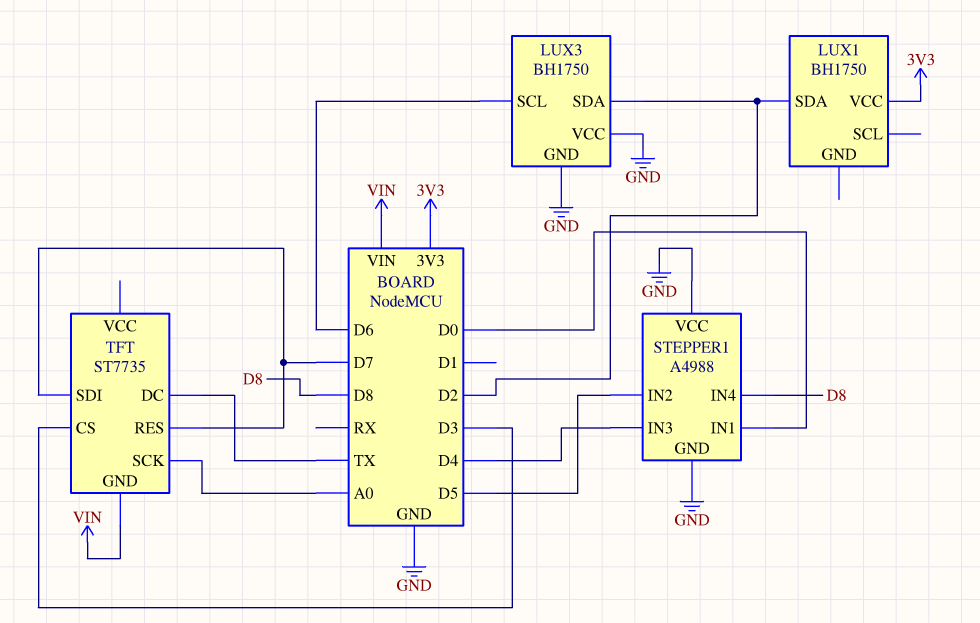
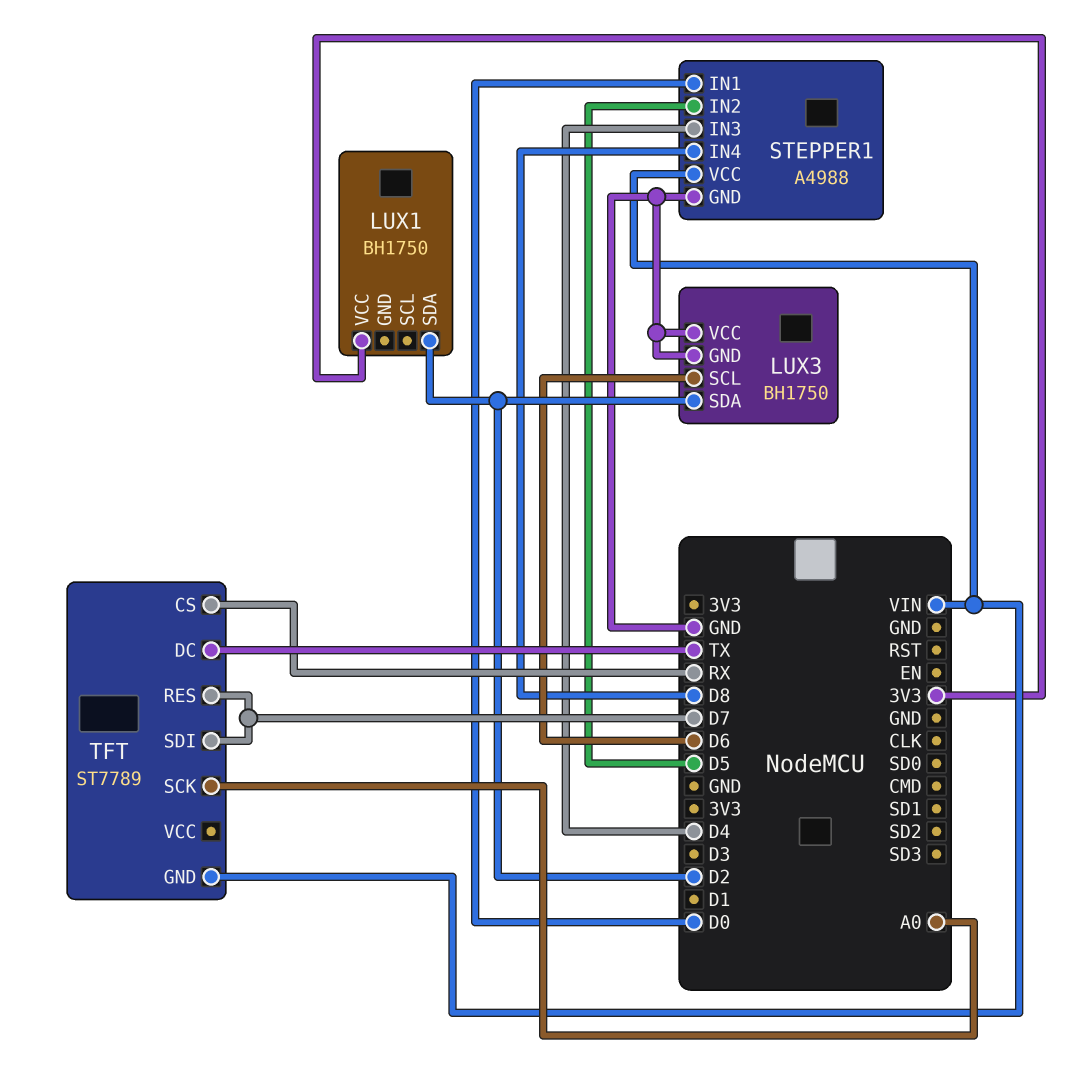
STEPPER1 pin VCC: GND -> VIN
TFT: ST7735 -> ST7789
TFT pin CS: D3 -> RX

